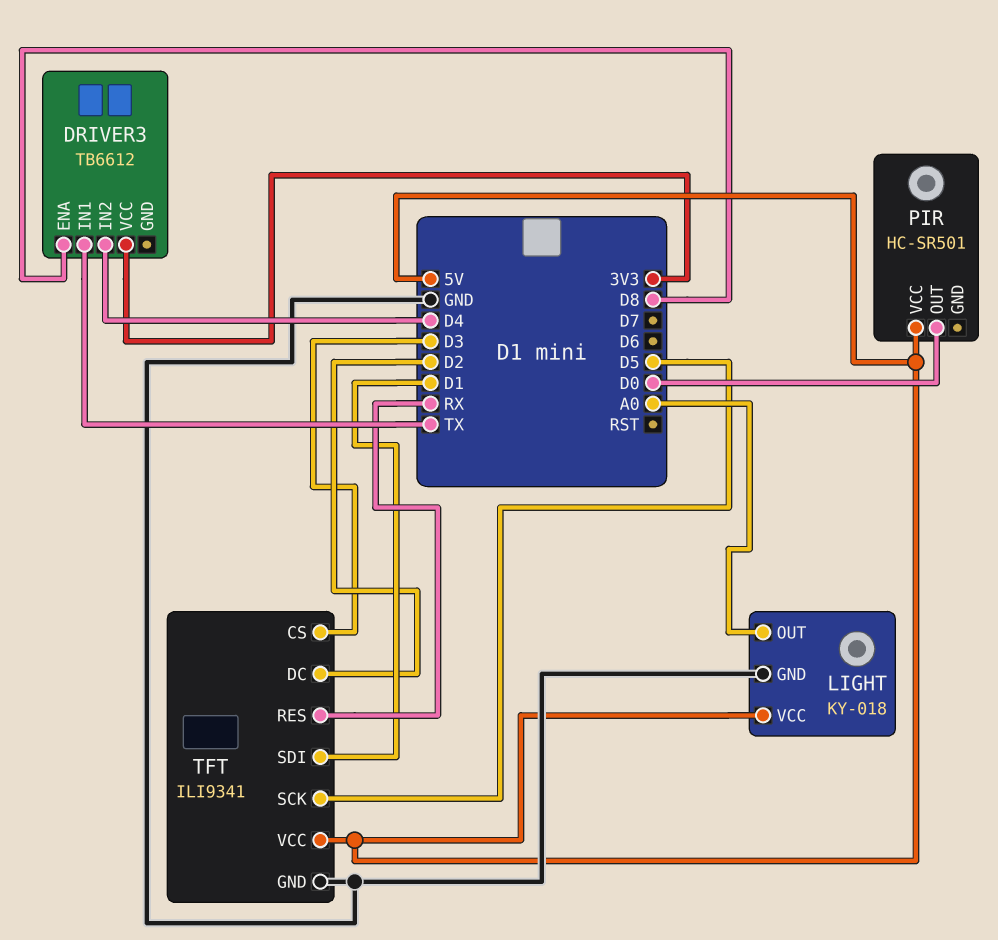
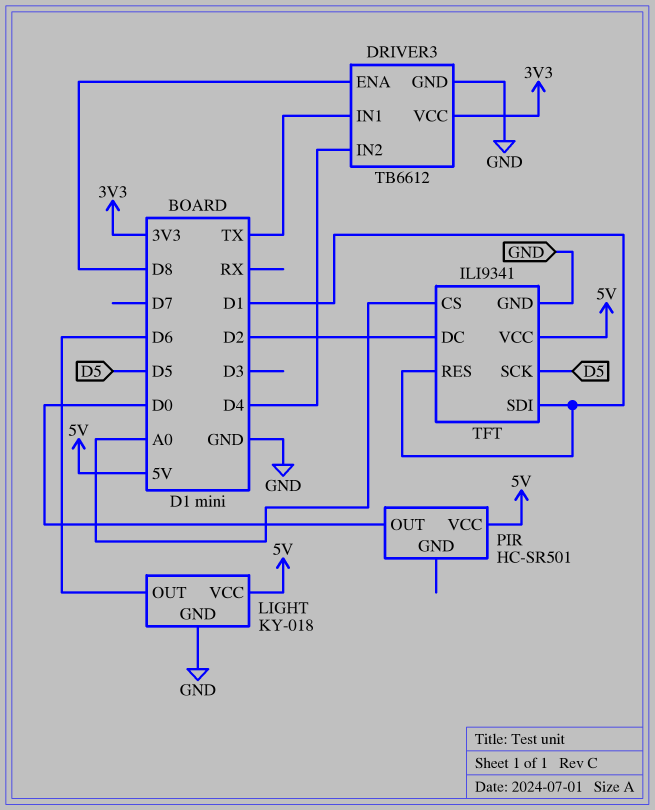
DRIVER3 pin GND: none -> GND
LIGHT pin OUT: A0 -> D6
TFT pin CS: D3 -> A0
TFT pin RES: RX -> D1

